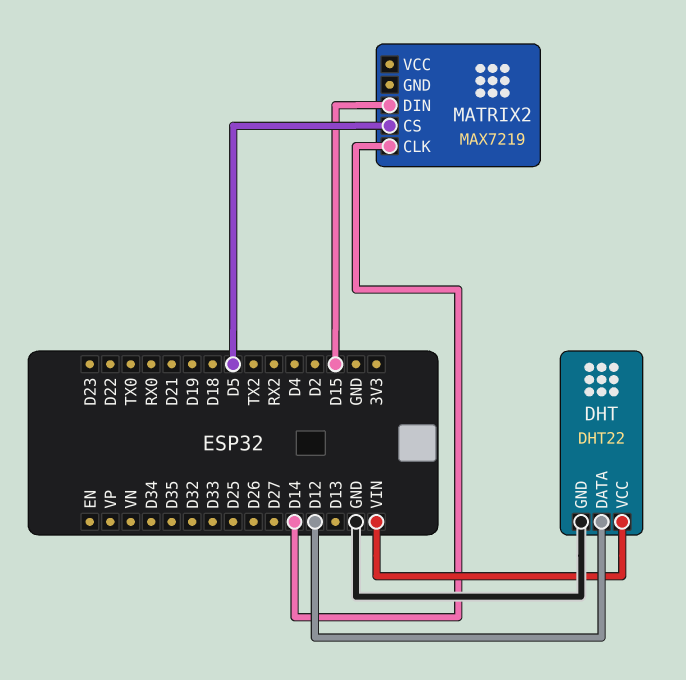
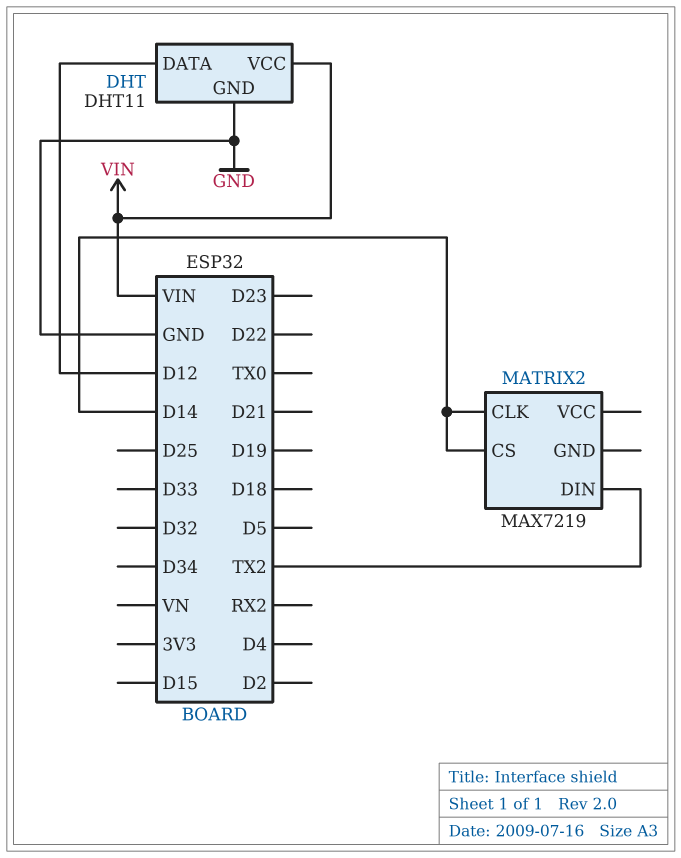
DHT: DHT22 -> DHT11
MATRIX2 pin CS: D5 -> D14
MATRIX2 pin DIN: D15 -> TX2

